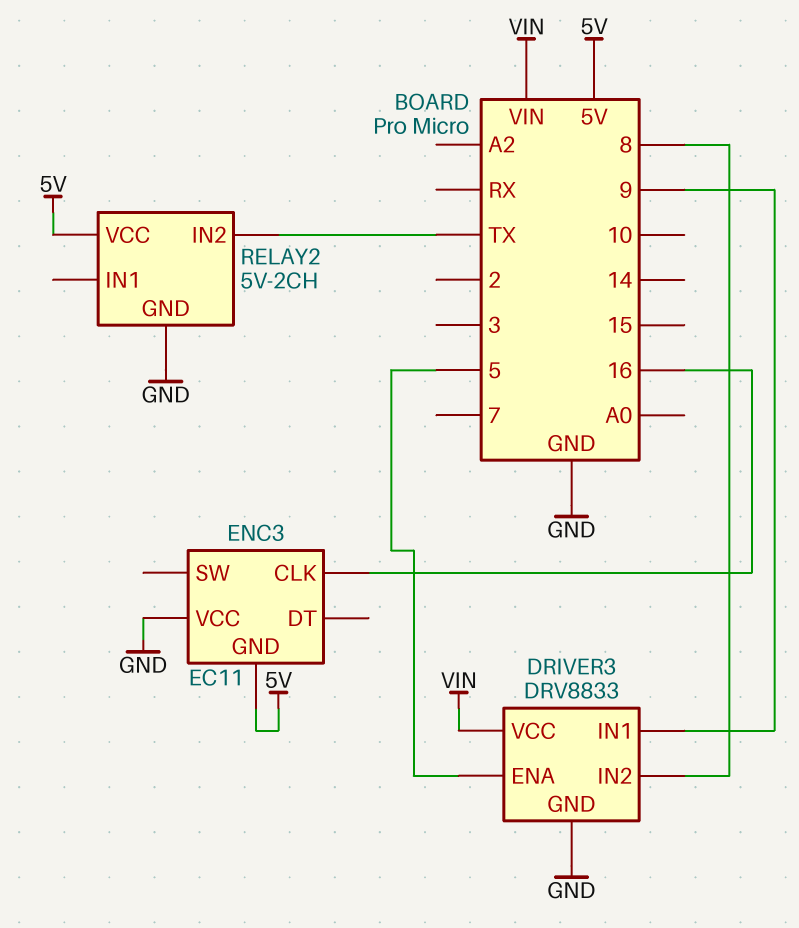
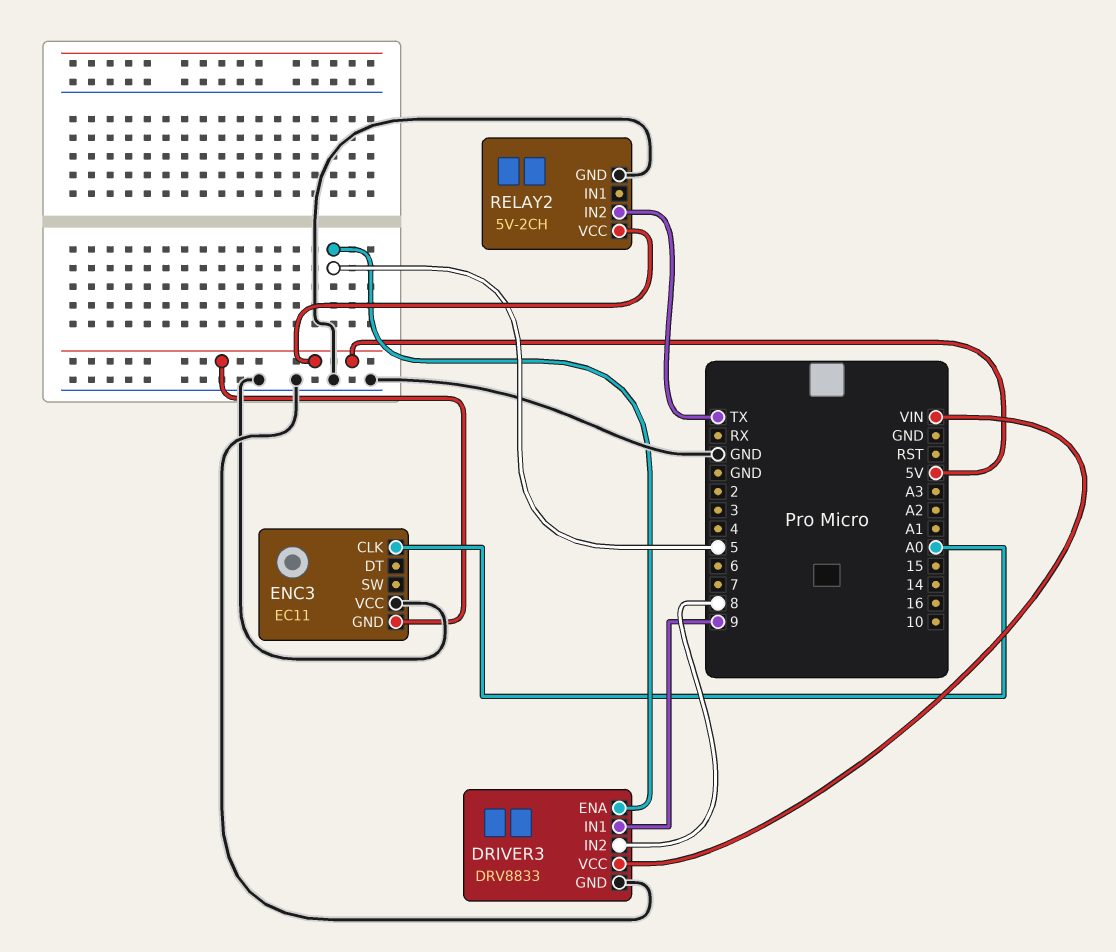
ENC3 pin CLK: 16 -> A0

